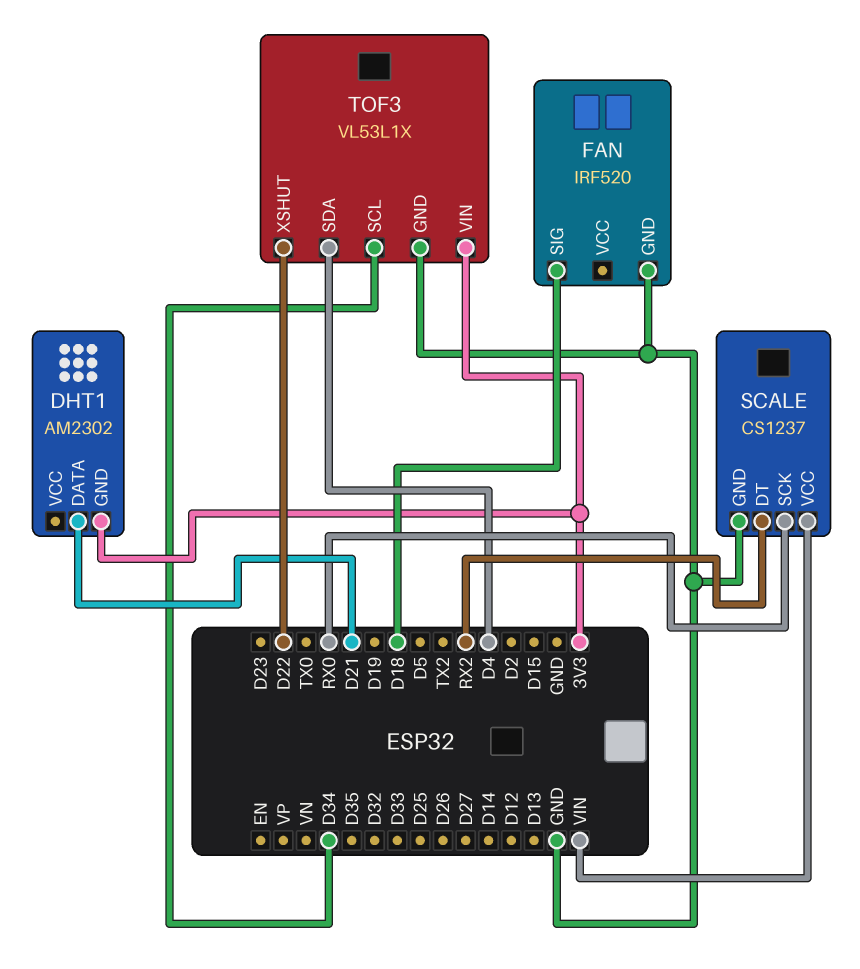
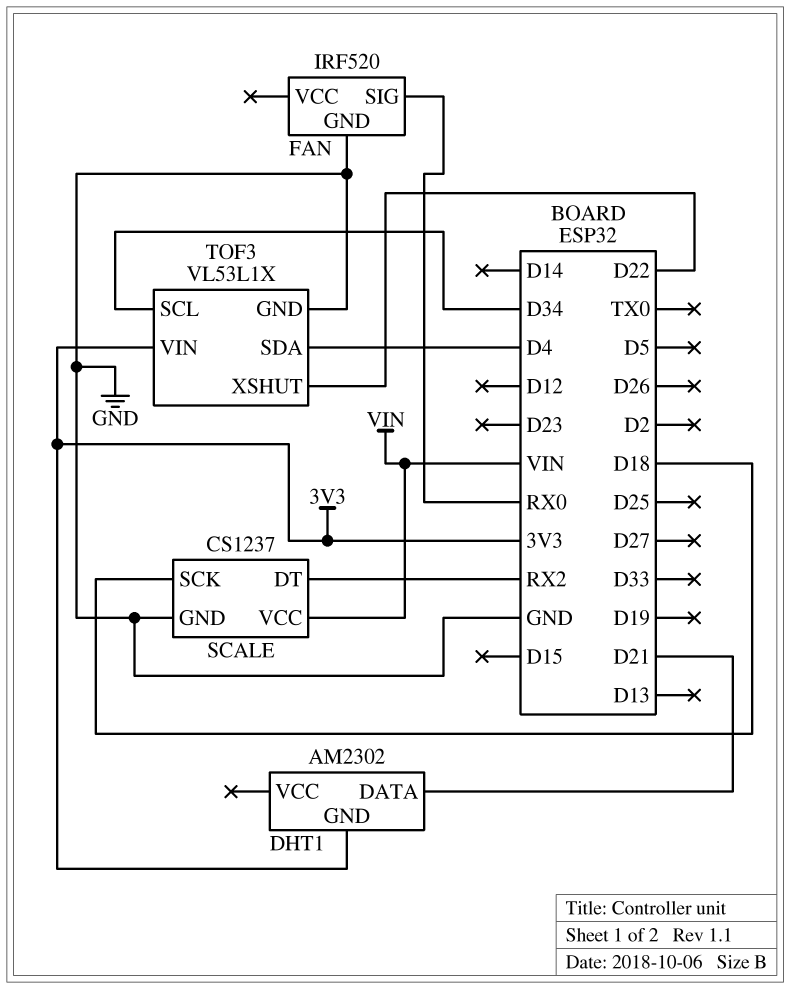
FAN pin SIG: D18 -> RX0
SCALE pin SCK: RX0 -> D18

